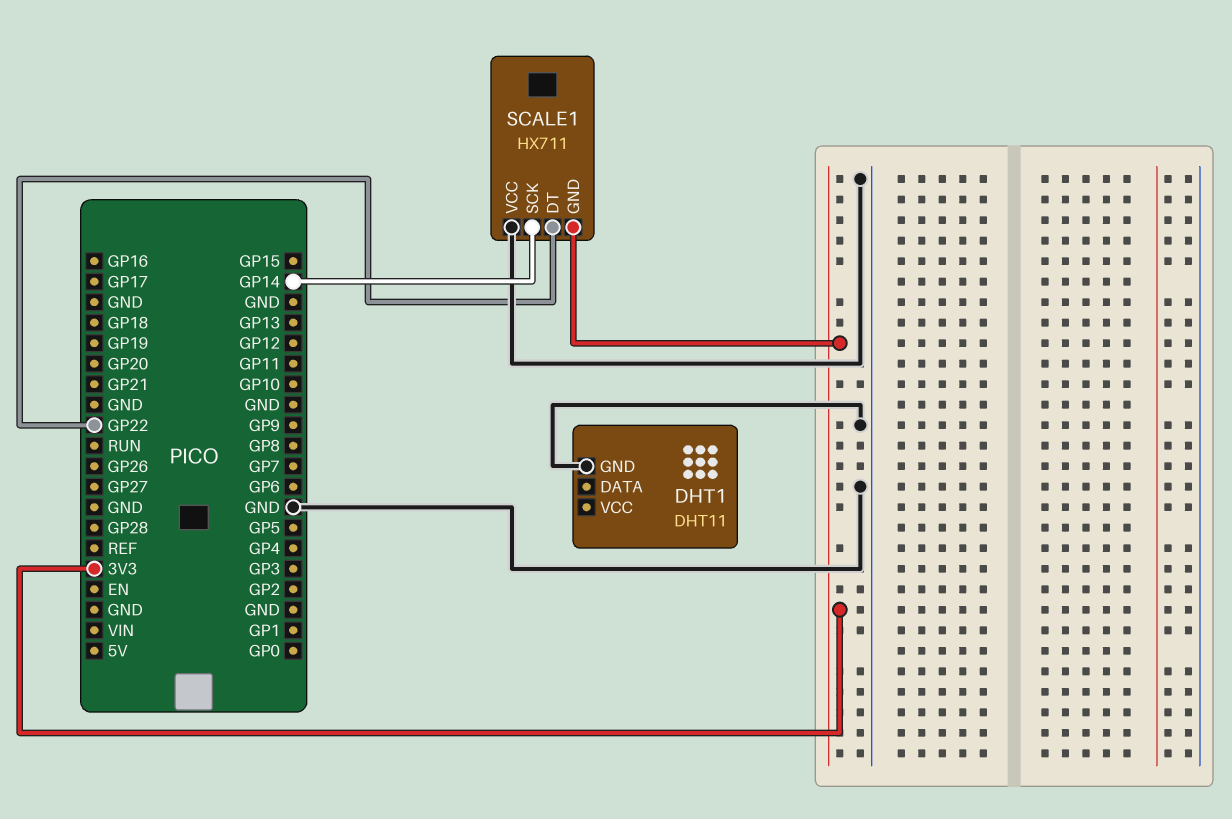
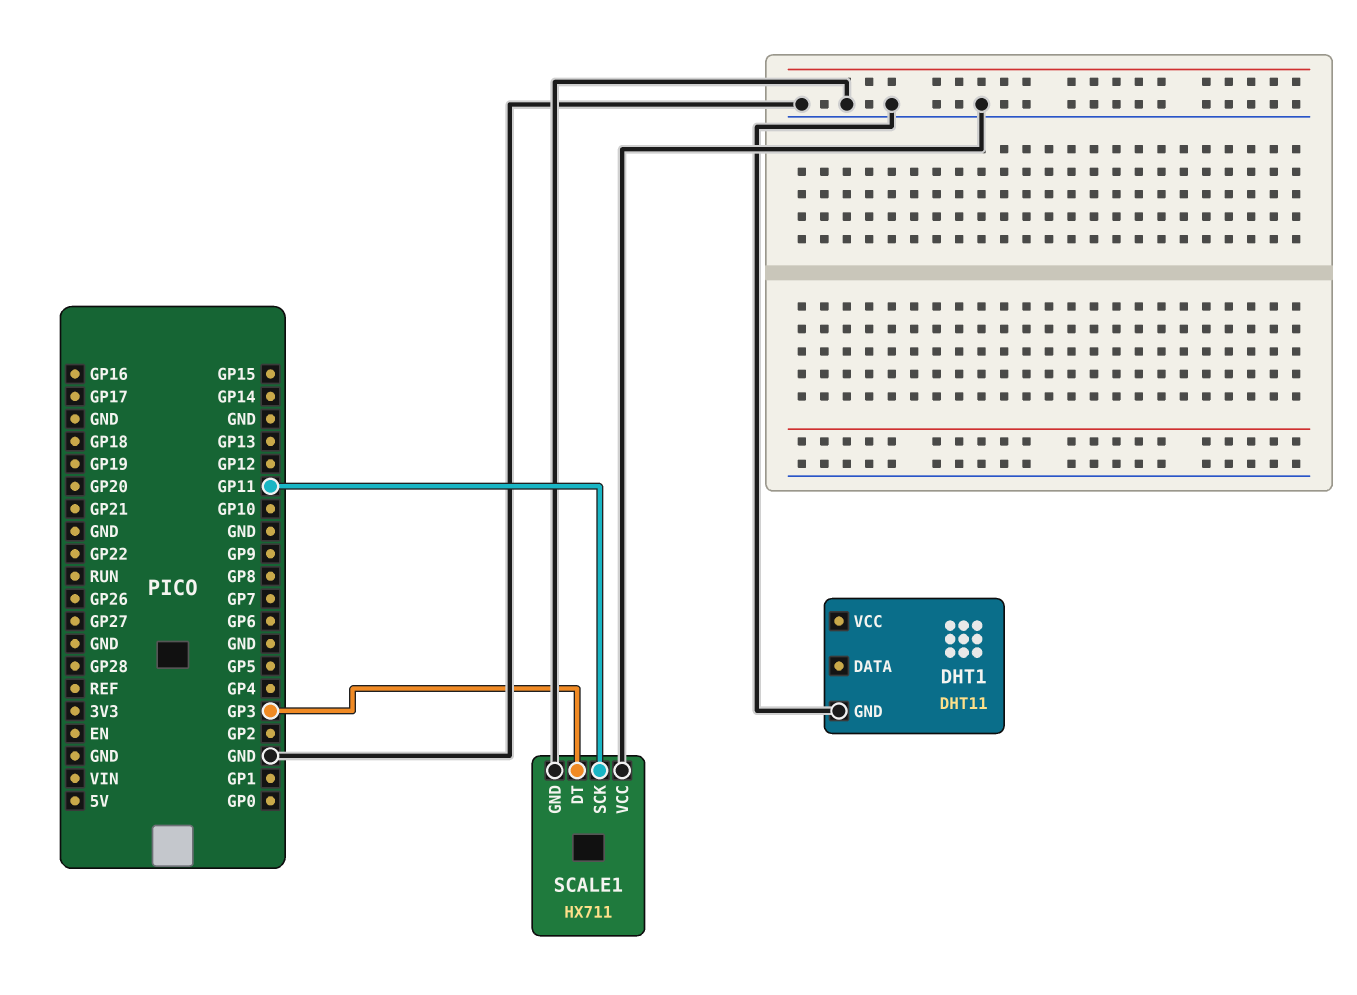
SCALE1 pin DT: GP22 -> GP3
SCALE1 pin GND: 3V3 -> GND
SCALE1 pin SCK: GP14 -> GP11

